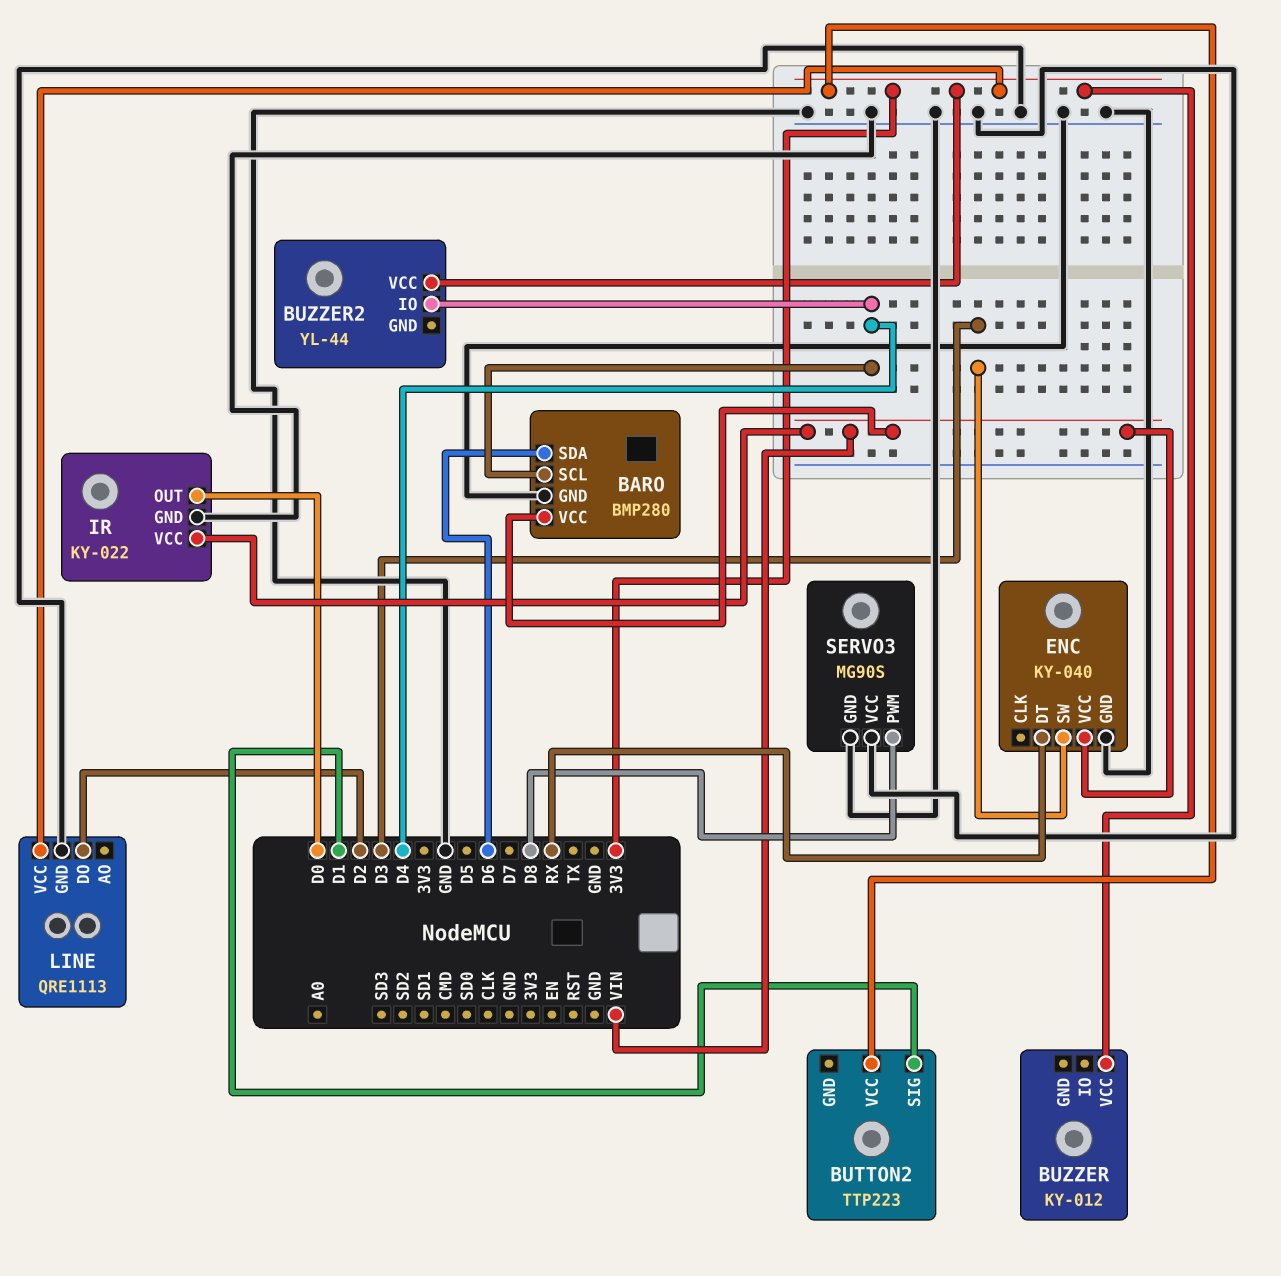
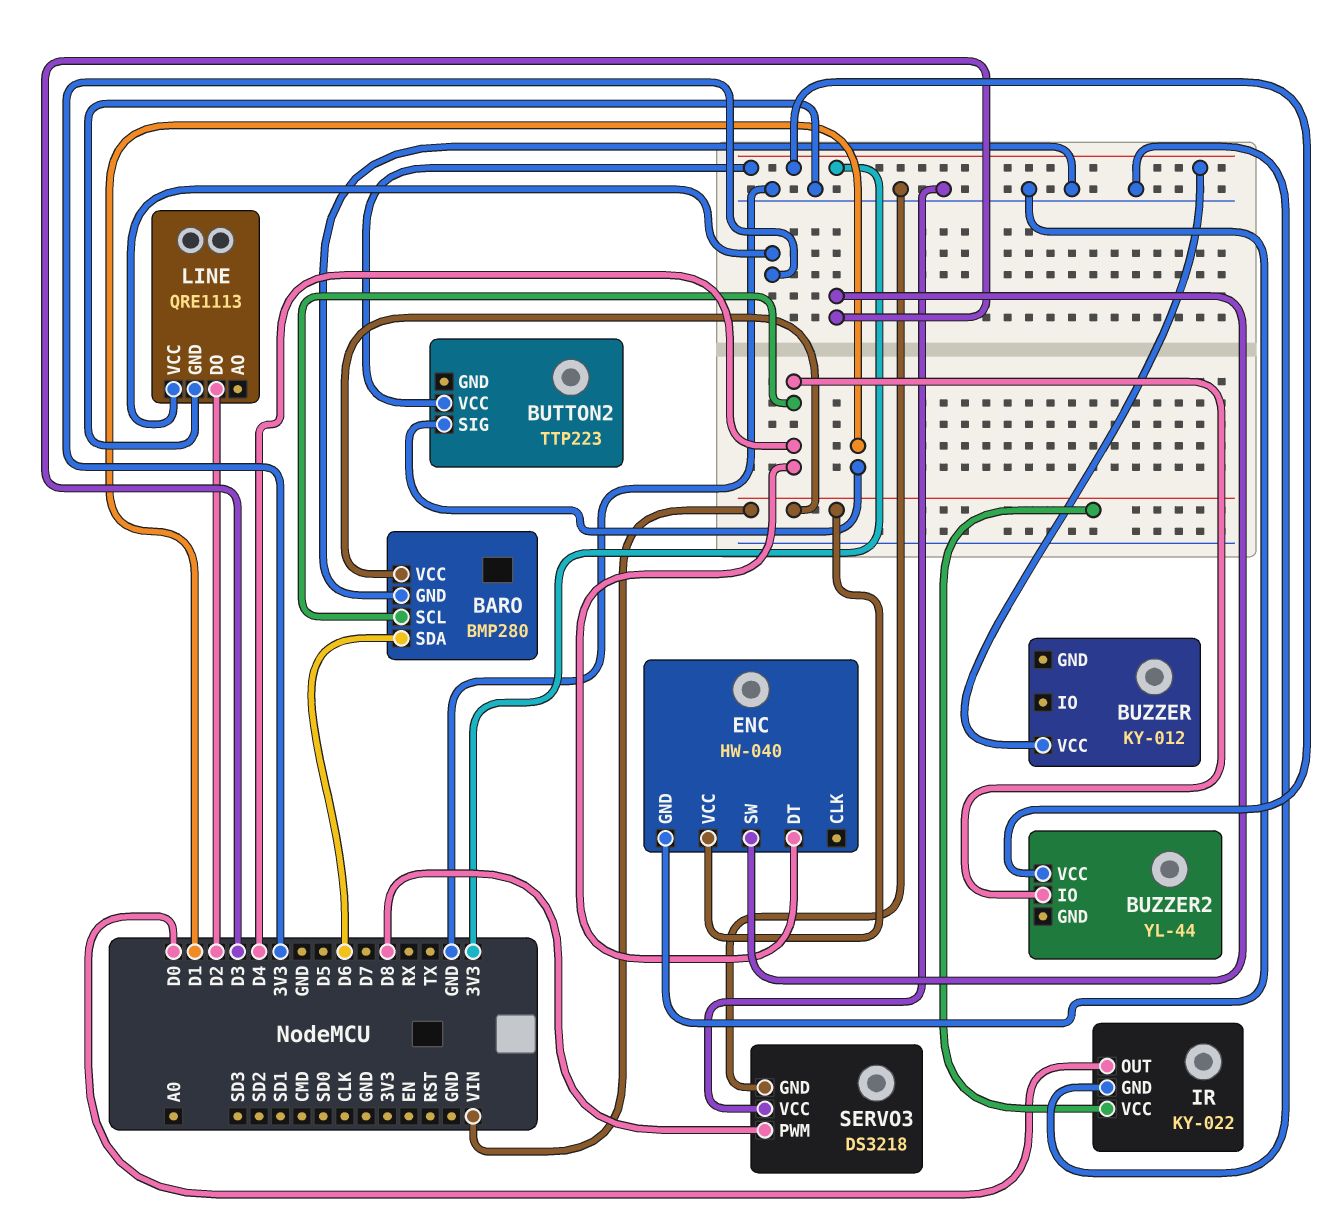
ENC: KY-040 -> HW-040
ENC pin DT: RX -> D4
SERVO3: MG90S -> DS3218

